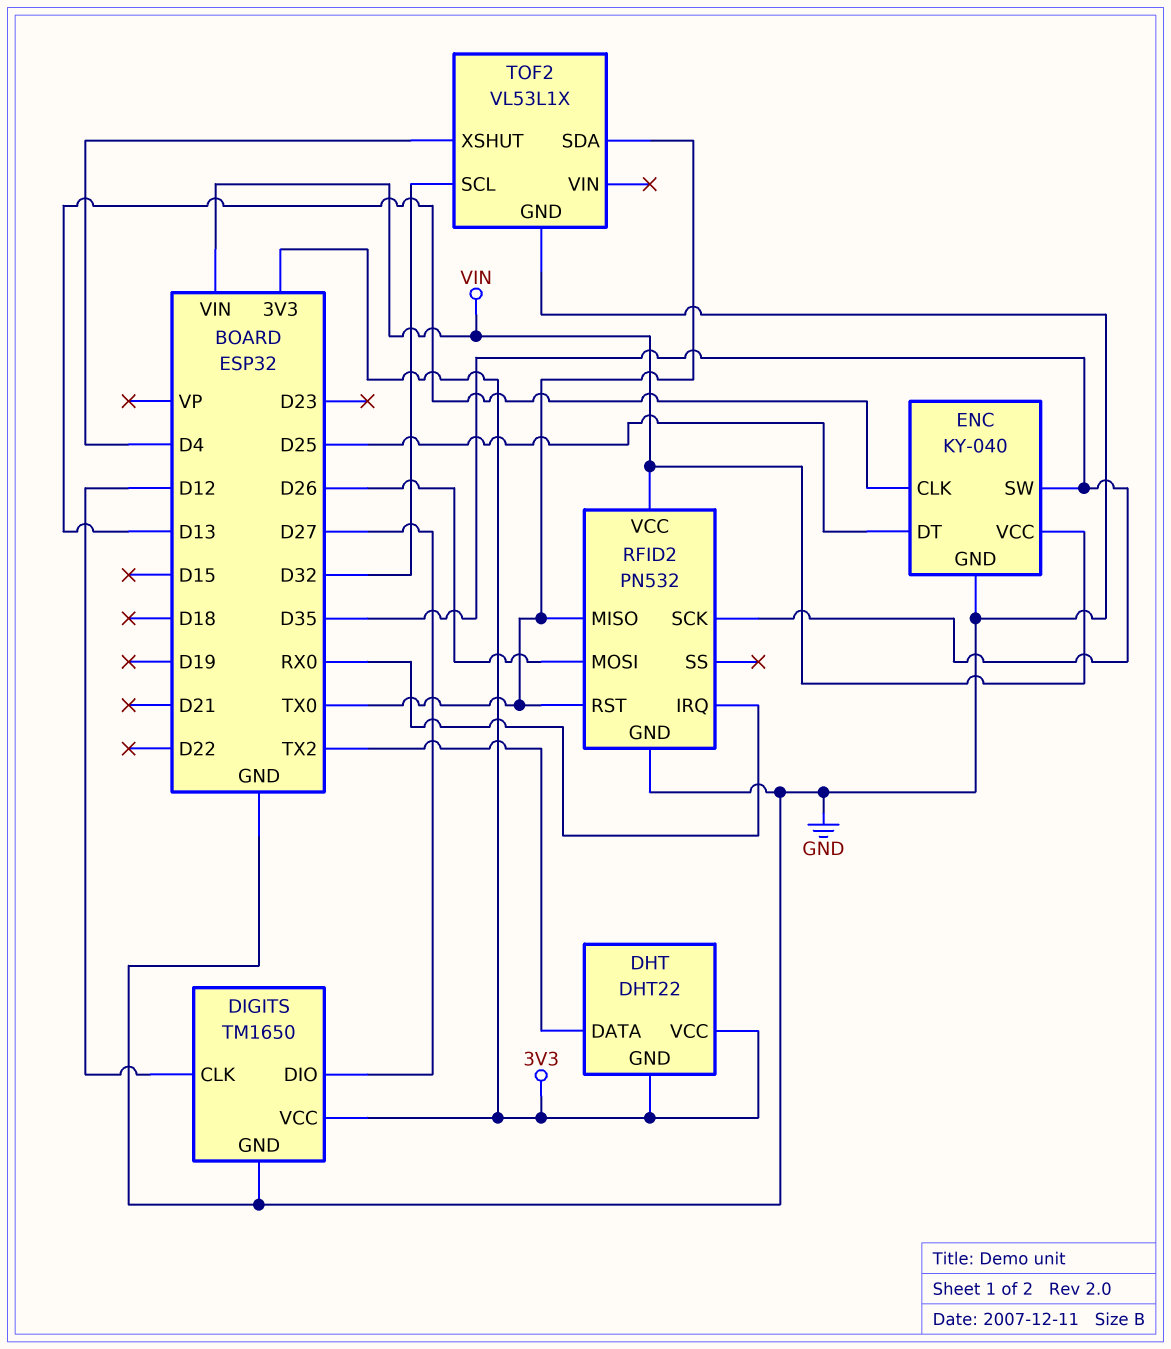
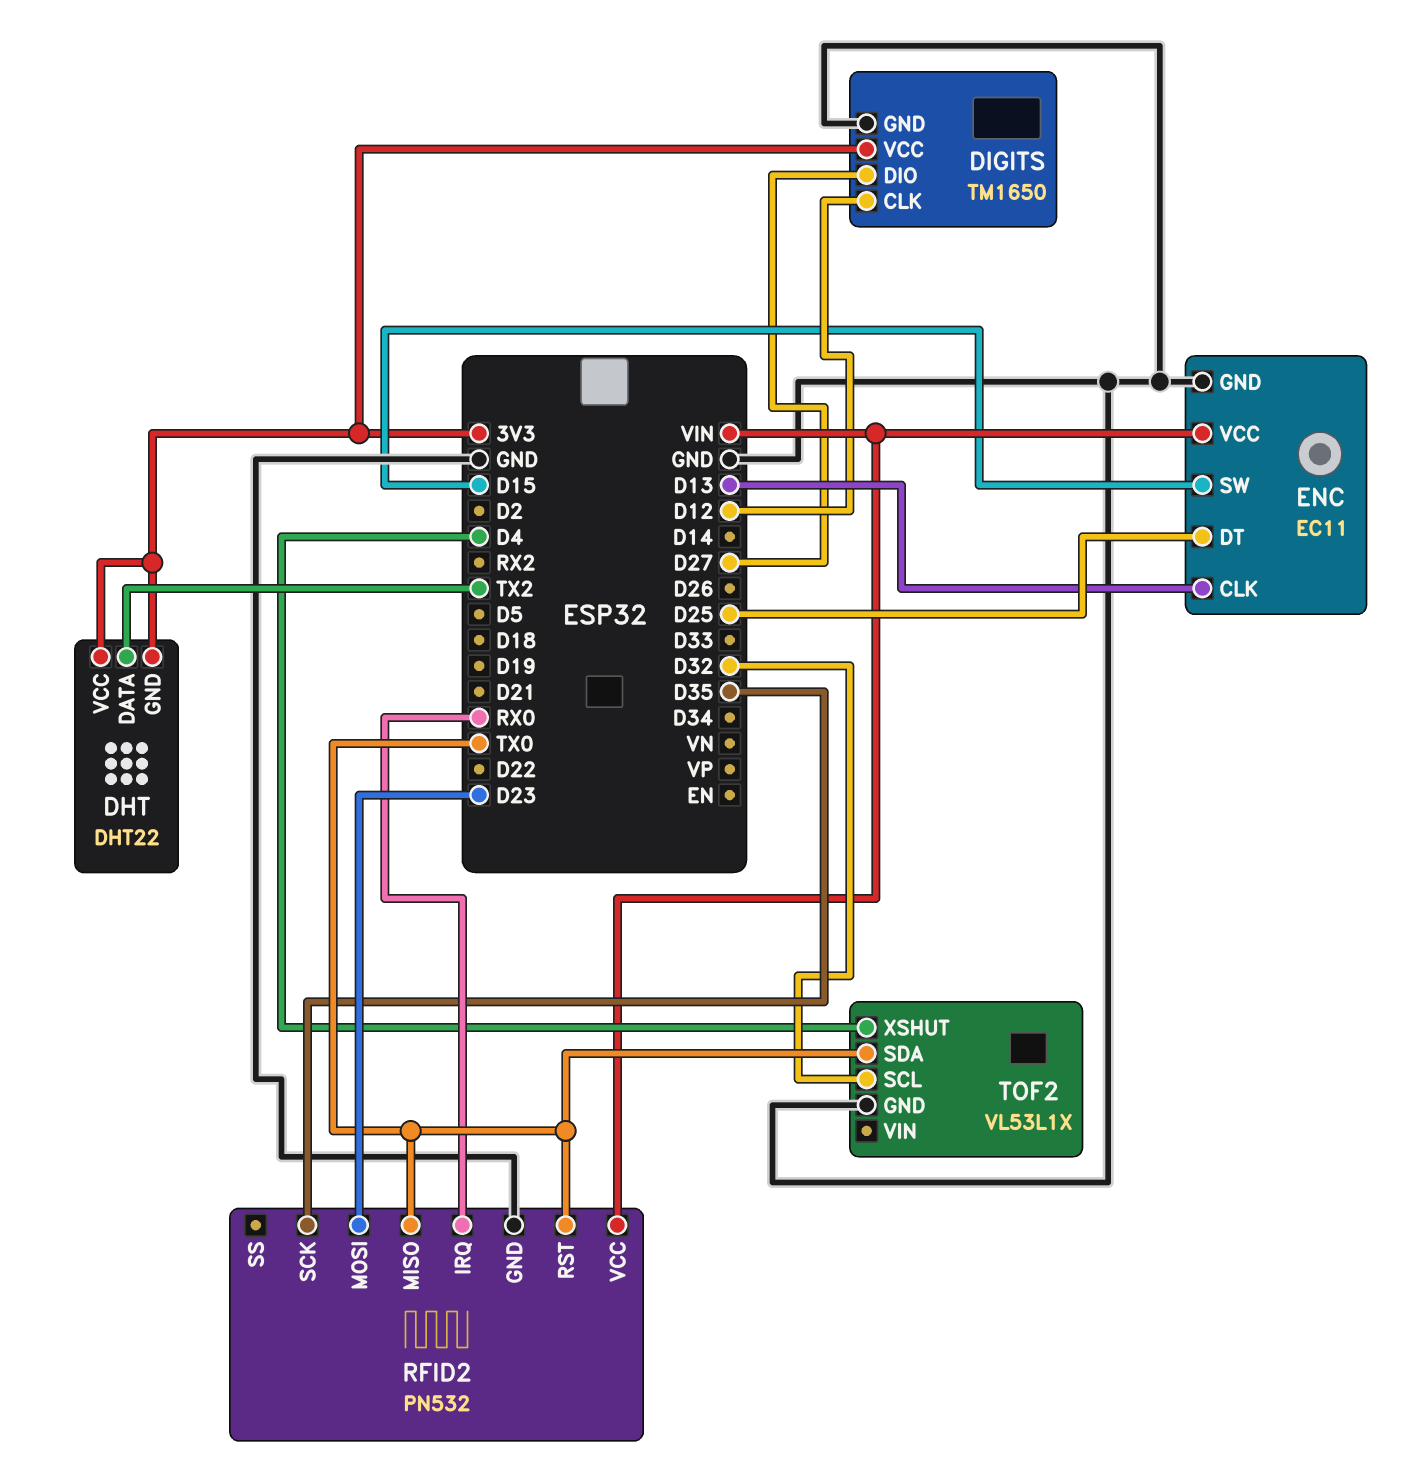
ENC: KY-040 -> EC11
ENC pin SW: D35 -> D15
RFID2 pin MOSI: D26 -> D23

